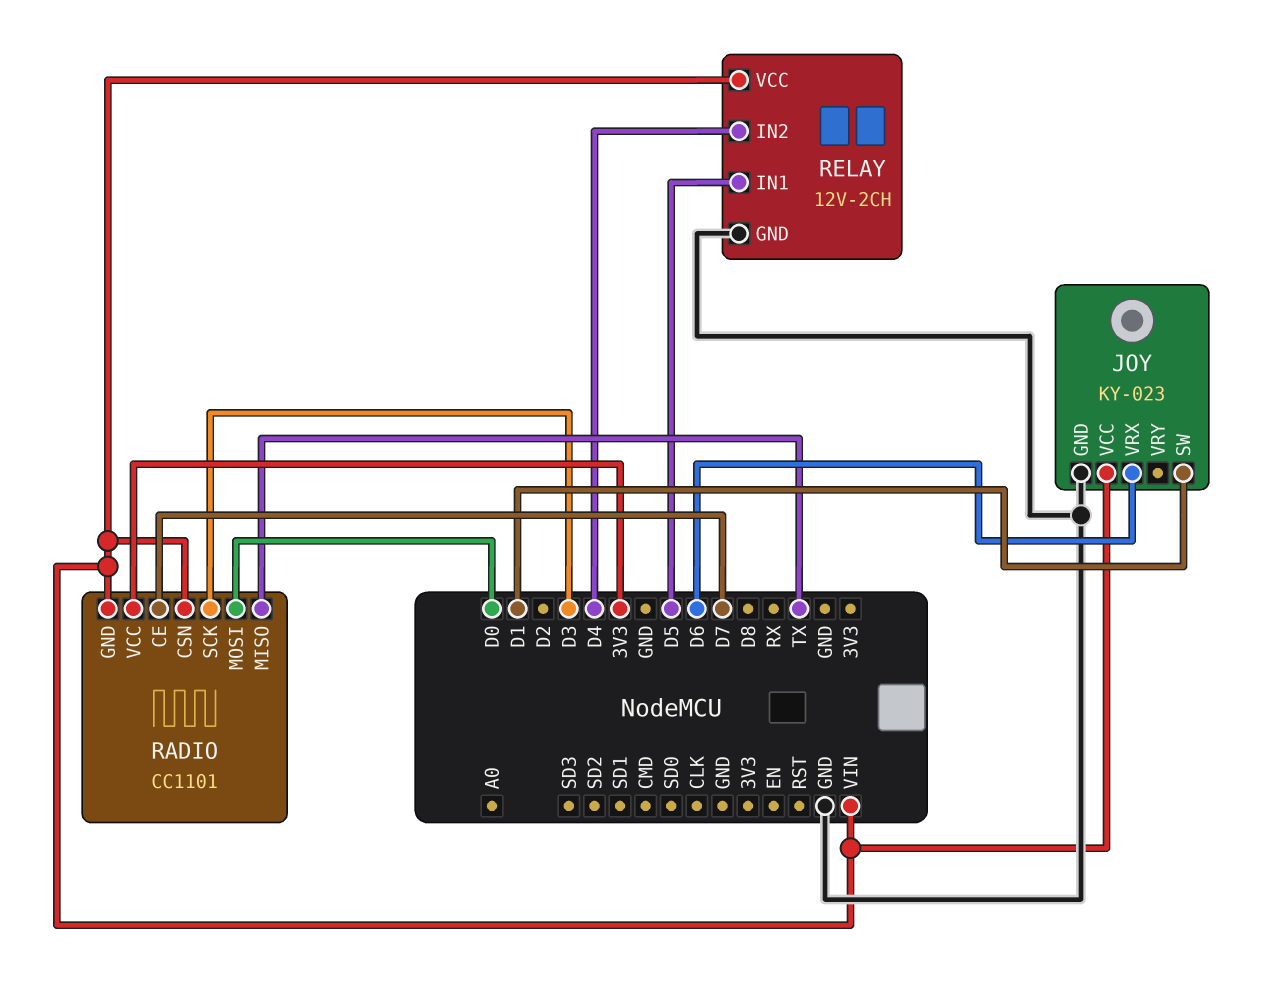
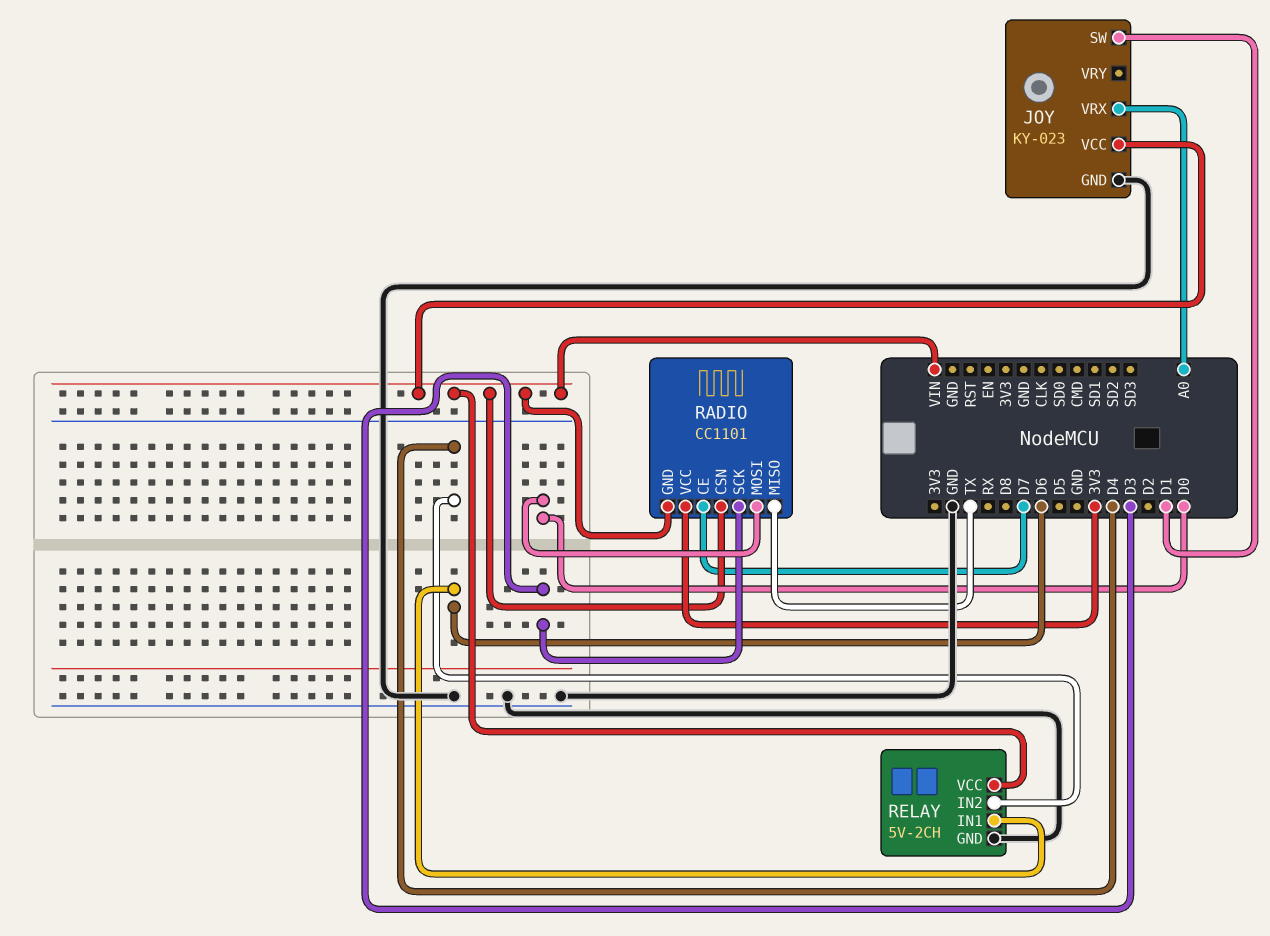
JOY pin VRX: D6 -> A0
RELAY: 12V-2CH -> 5V-2CH
RELAY pin IN1: D5 -> D6

